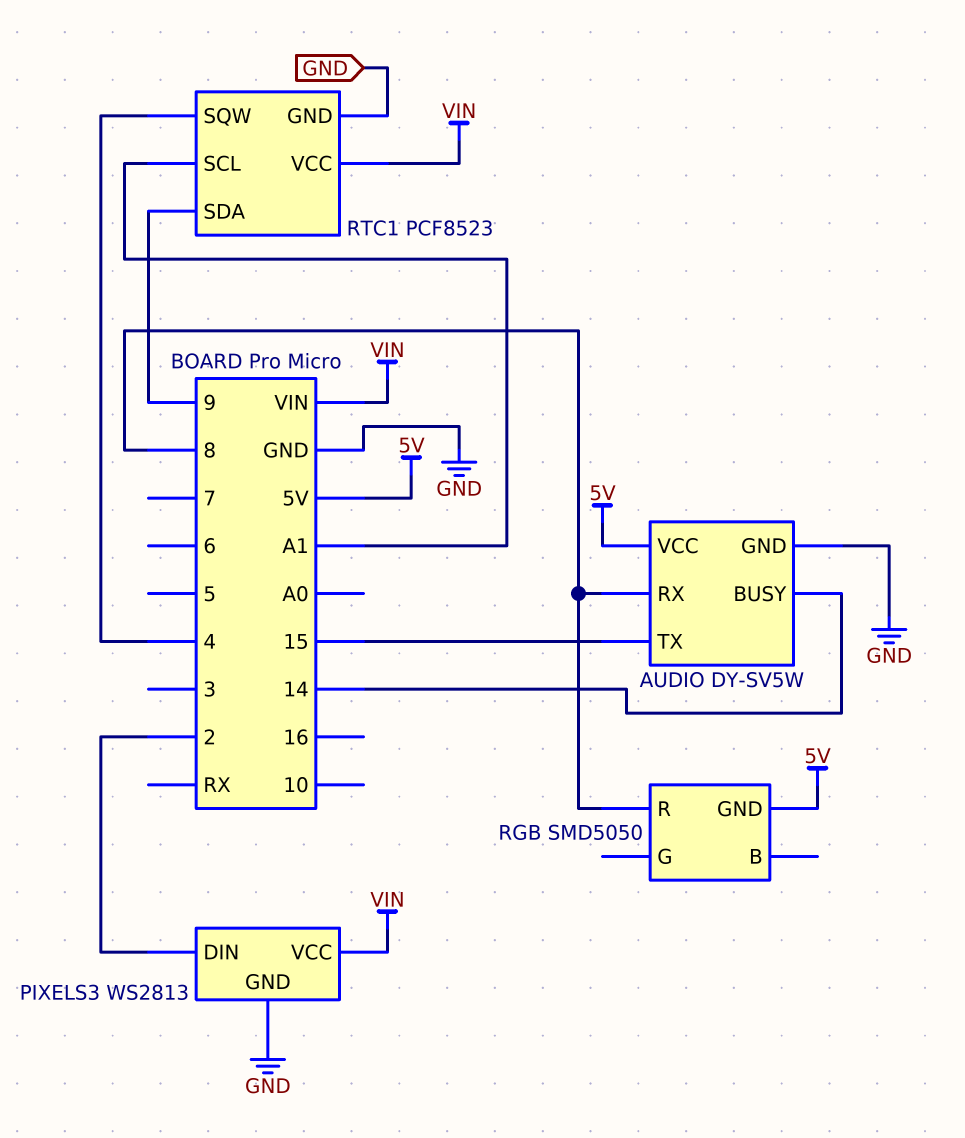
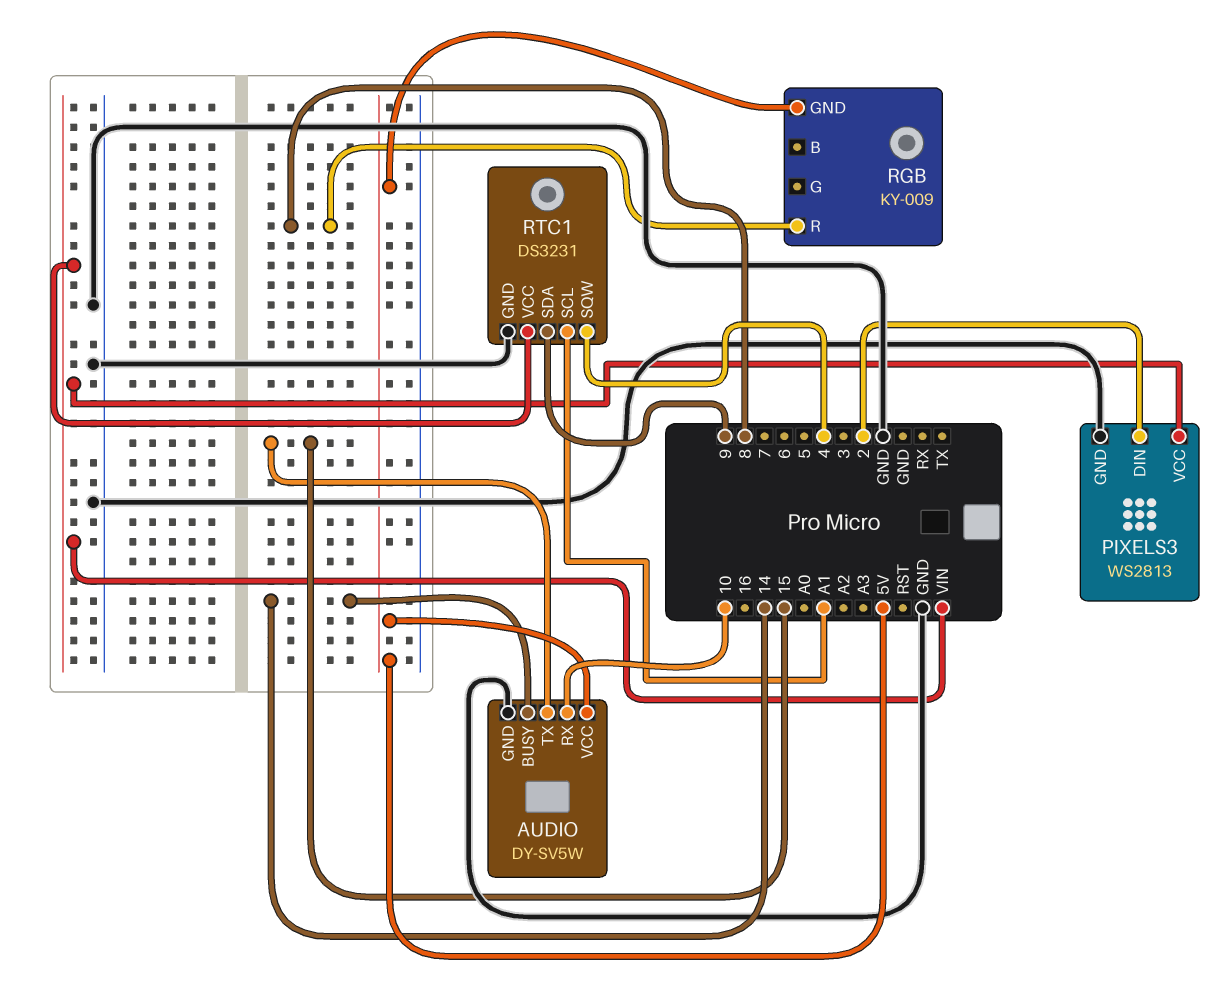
AUDIO pin RX: 8 -> 10
RGB: SMD5050 -> KY-009
RTC1: PCF8523 -> DS3231

